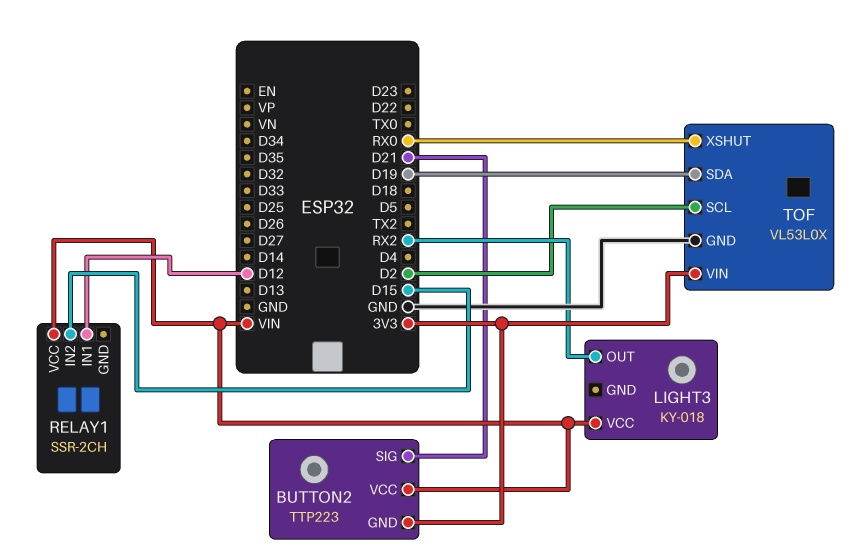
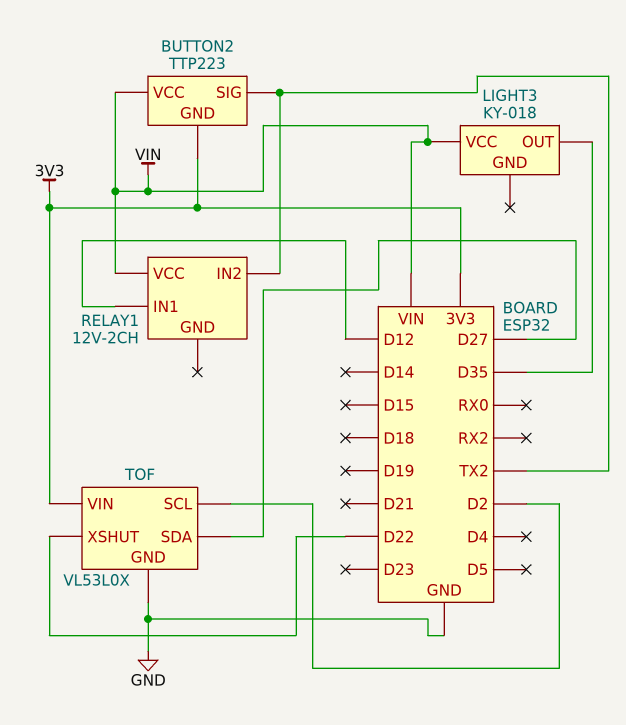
BUTTON2 pin SIG: D21 -> TX2
LIGHT3 pin OUT: RX2 -> D35
RELAY1: SSR-2CH -> 12V-2CH
RELAY1 pin IN2: D15 -> TX2
TOF pin SDA: D19 -> D27
TOF pin XSHUT: RX0 -> D22

